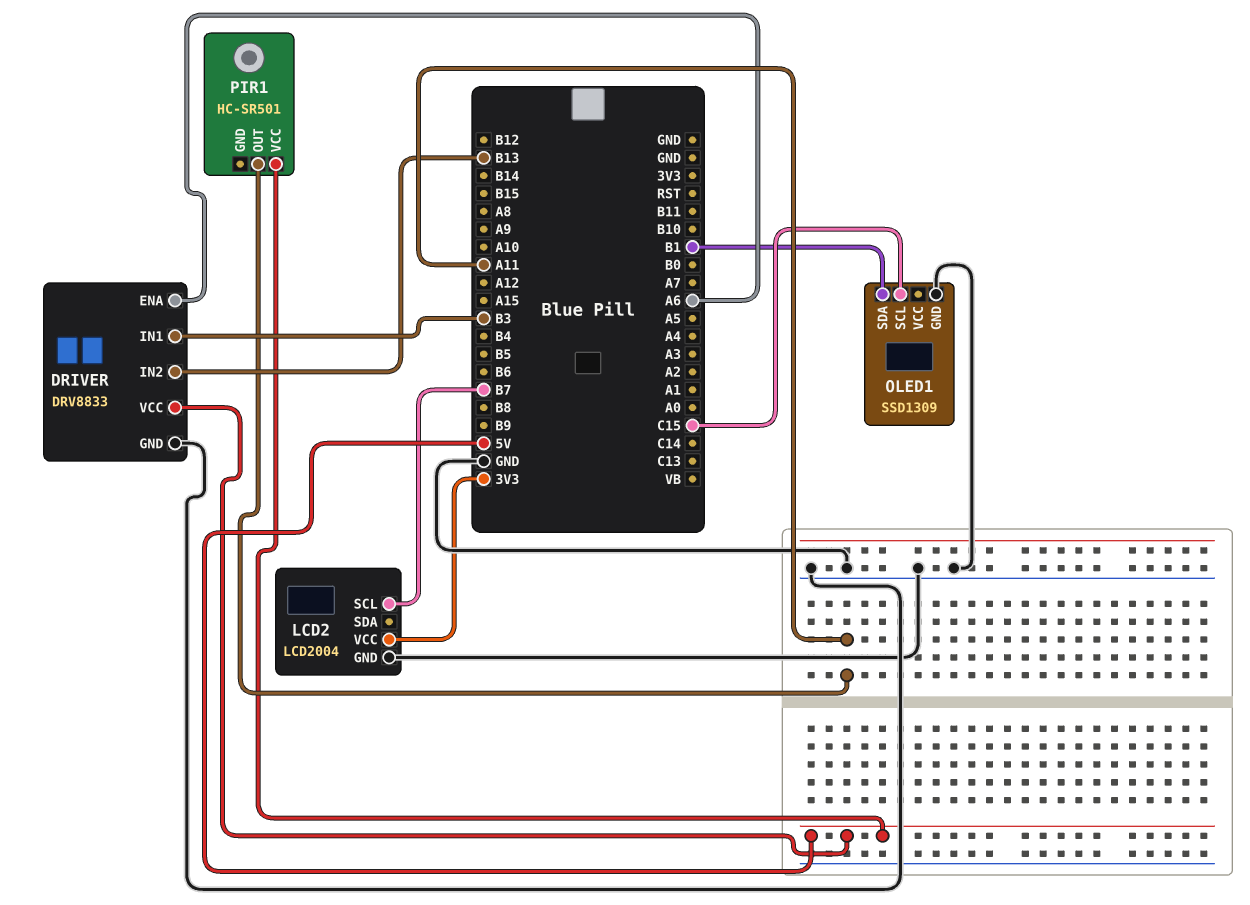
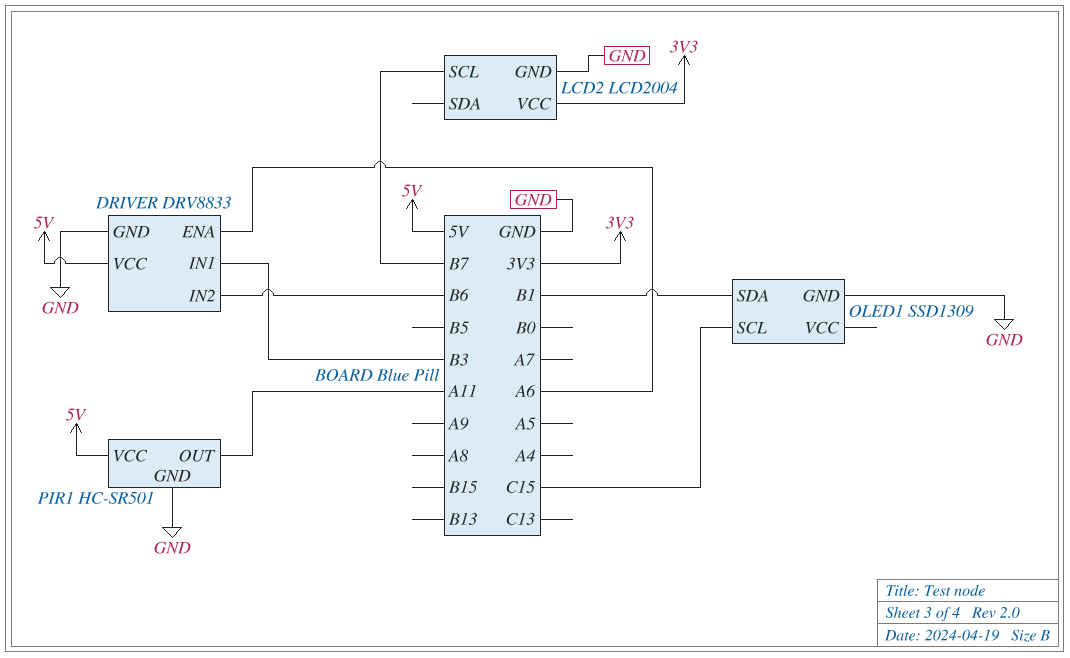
DRIVER pin IN2: B13 -> B6
PIR1 pin GND: none -> GND

